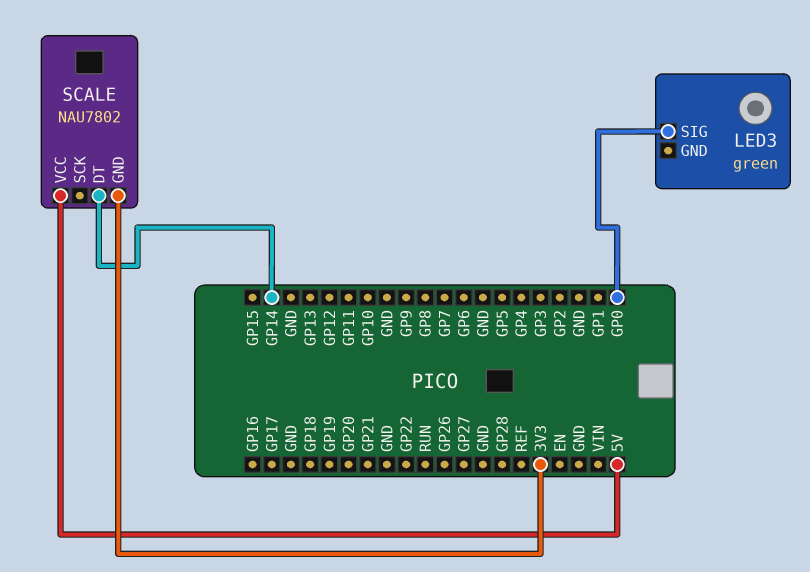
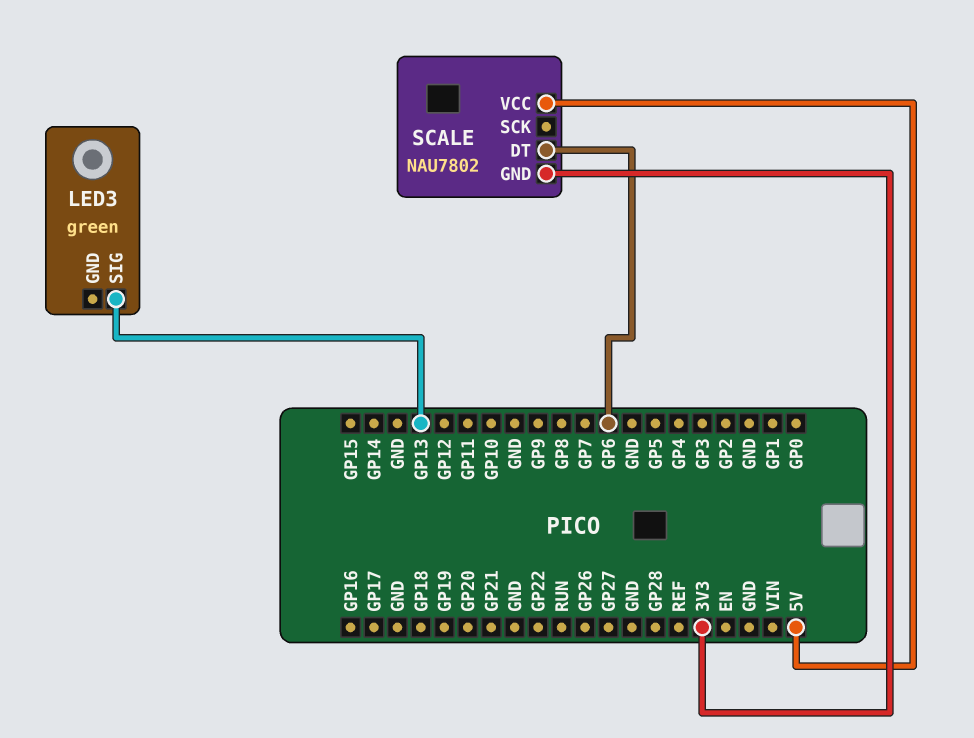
LED3 pin SIG: GP0 -> GP13
SCALE pin DT: GP14 -> GP6

